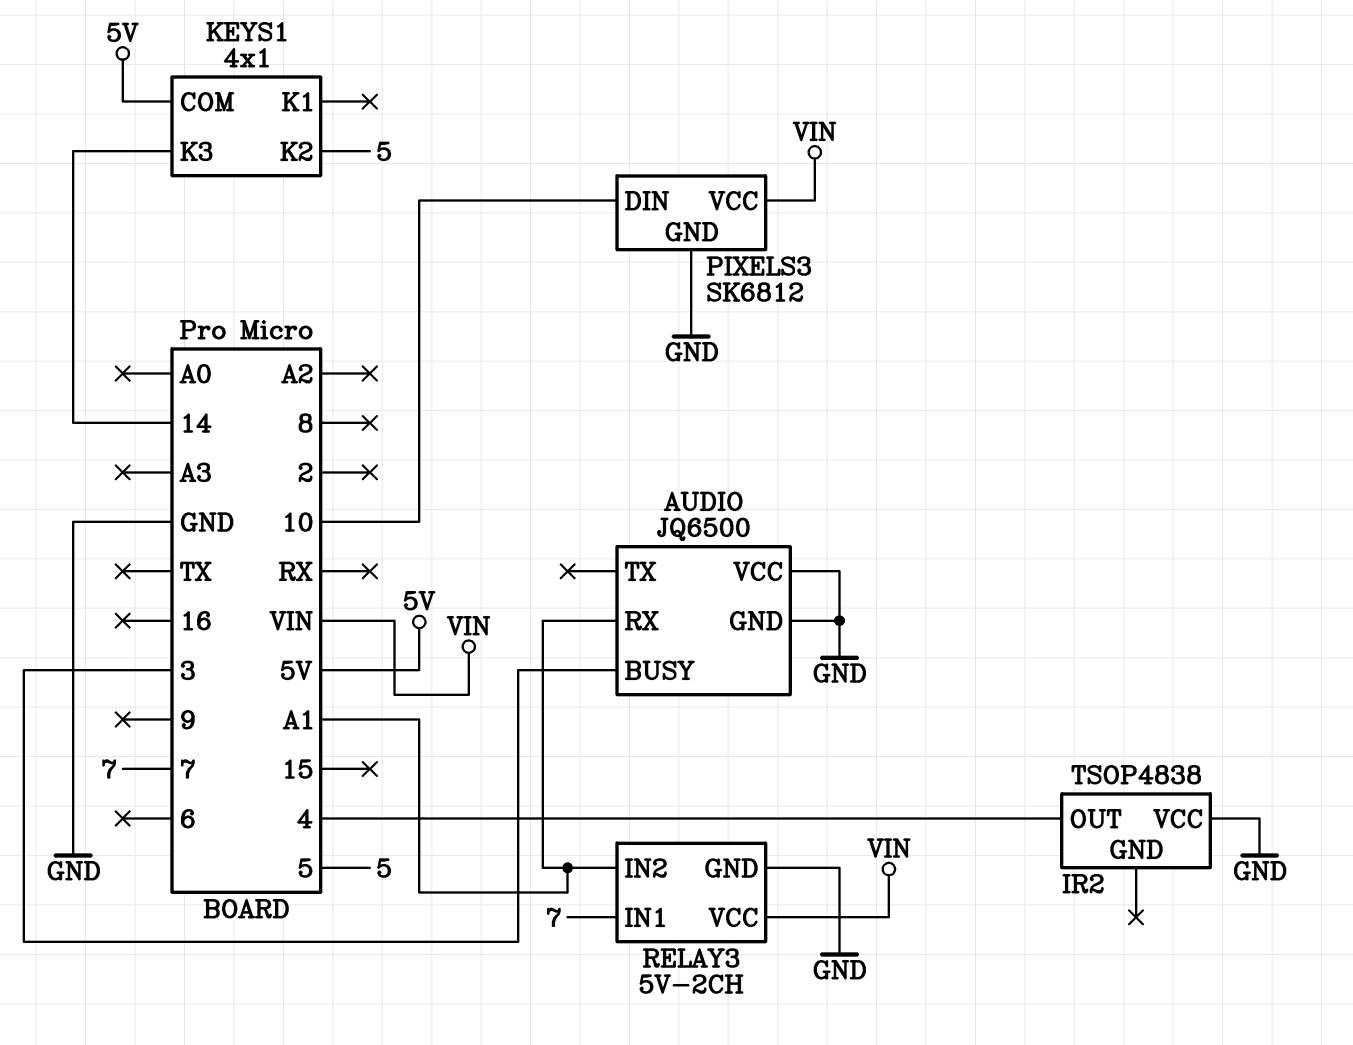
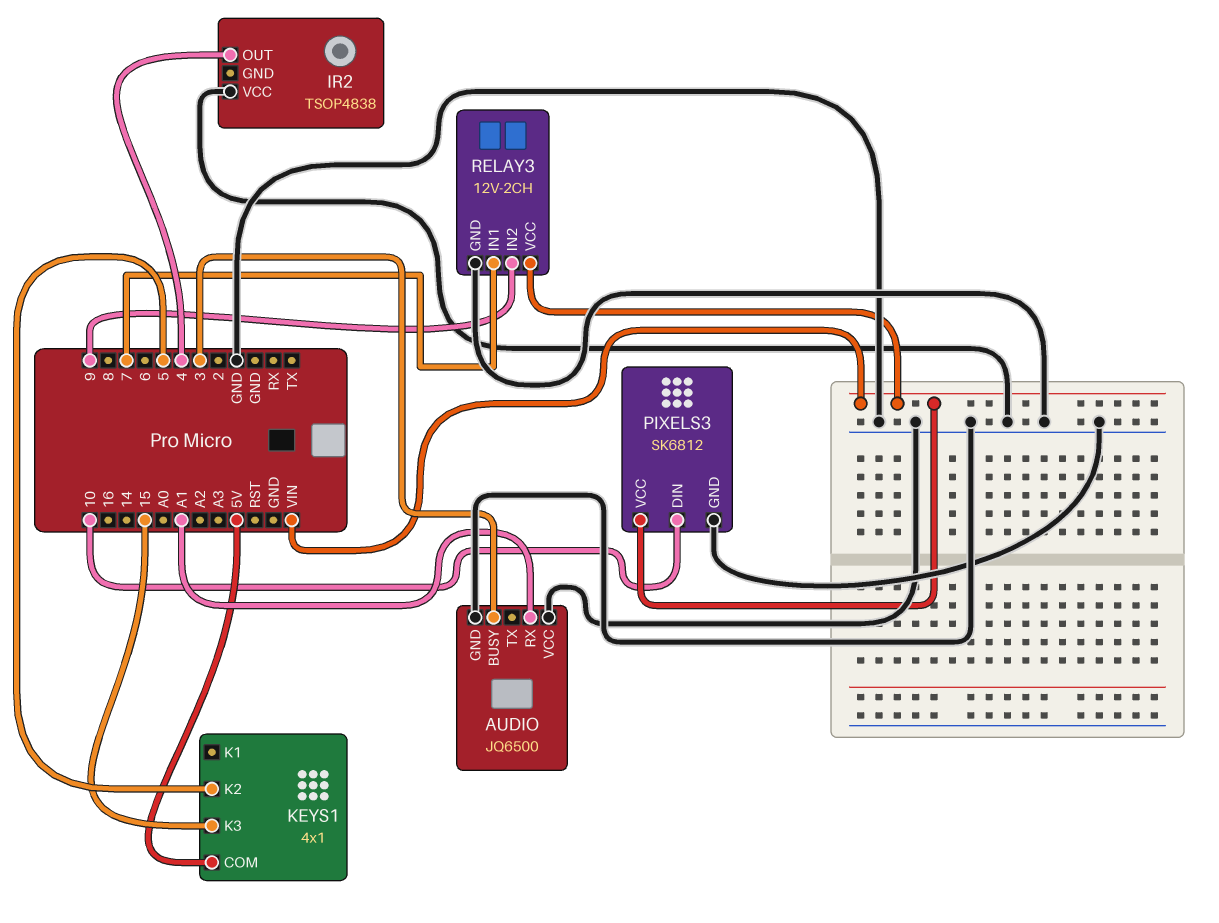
KEYS1 pin K3: 14 -> 15
RELAY3: 5V-2CH -> 12V-2CH
RELAY3 pin IN2: A1 -> 9

